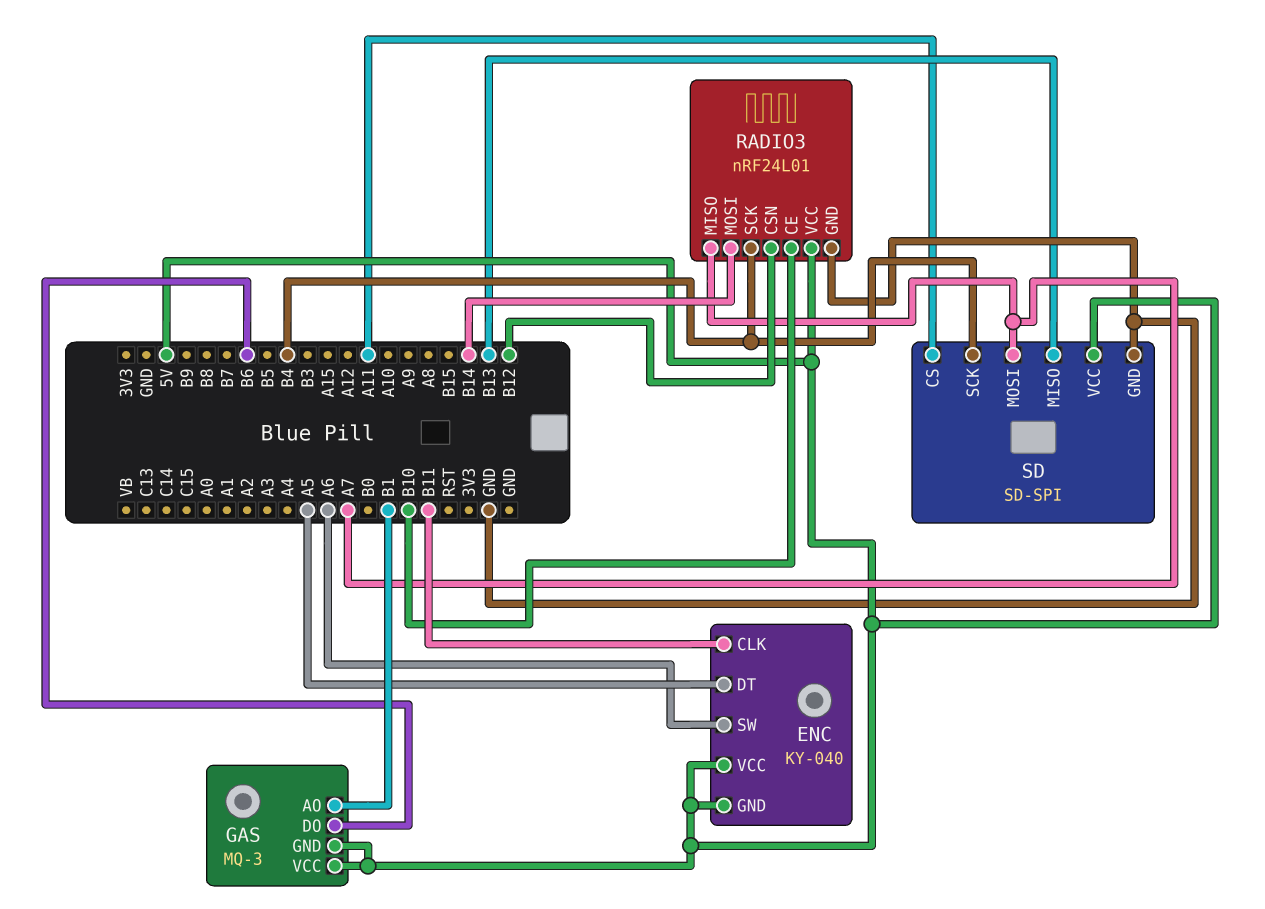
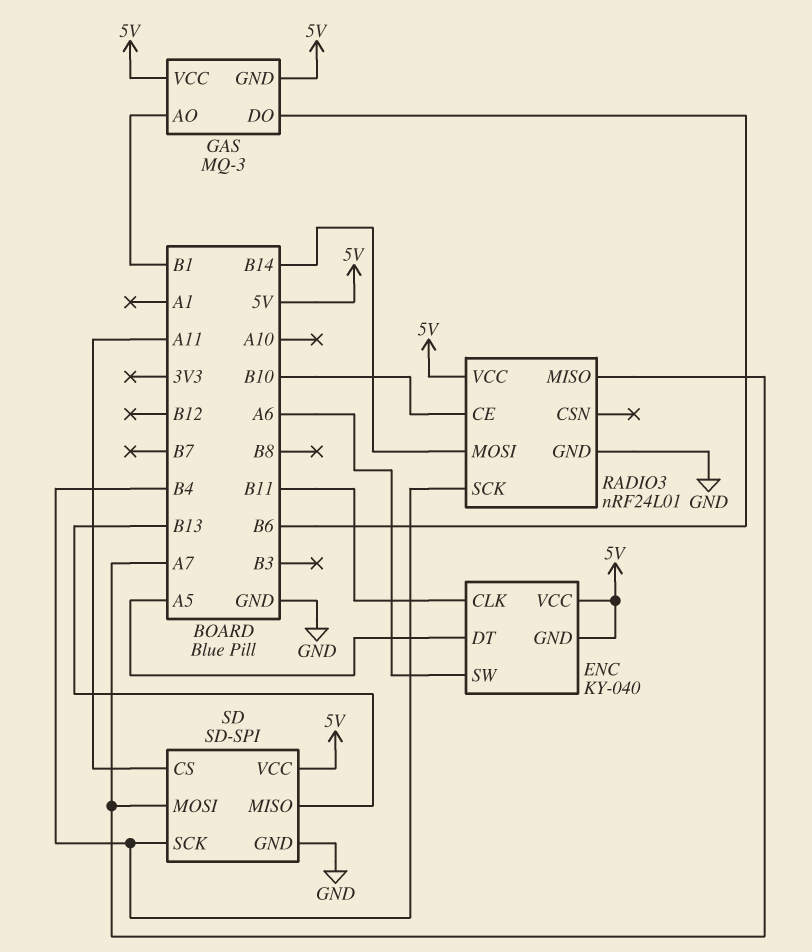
RADIO3 pin CSN: B12 -> none

